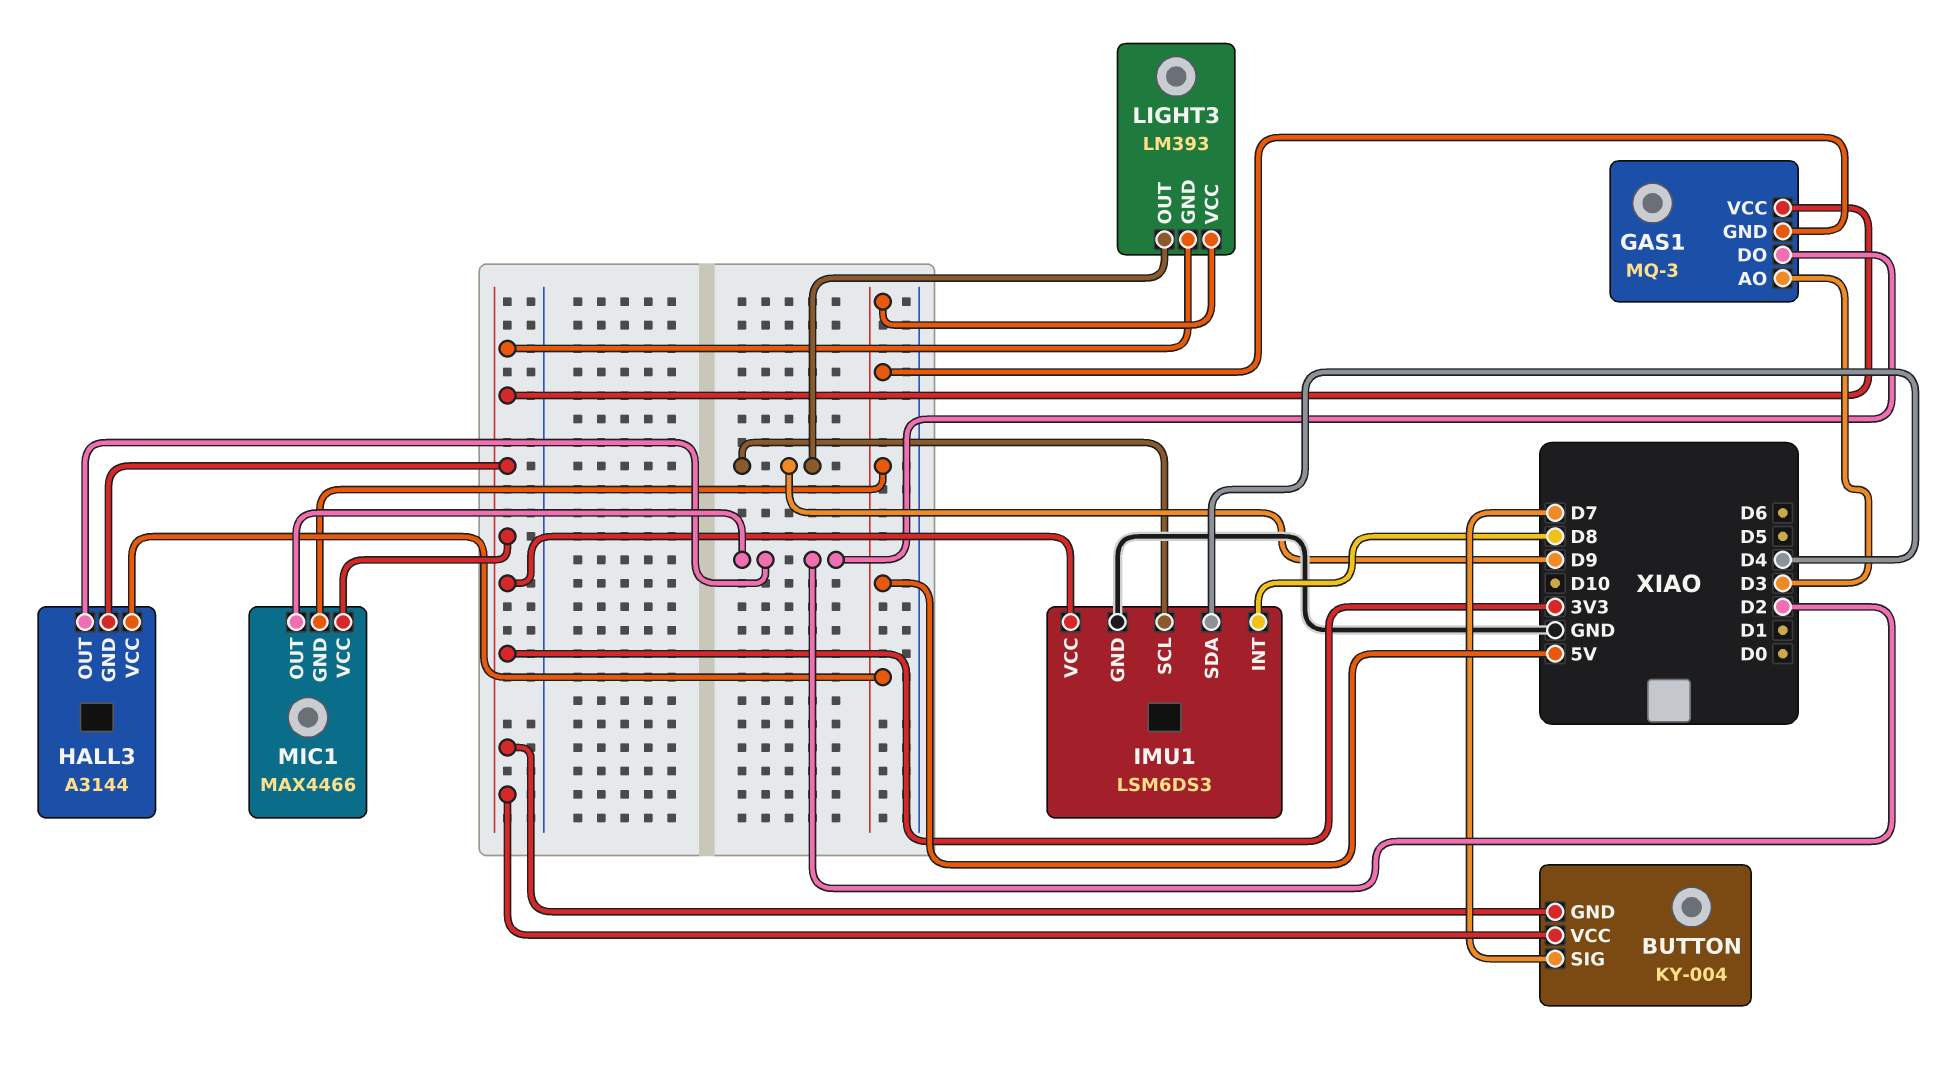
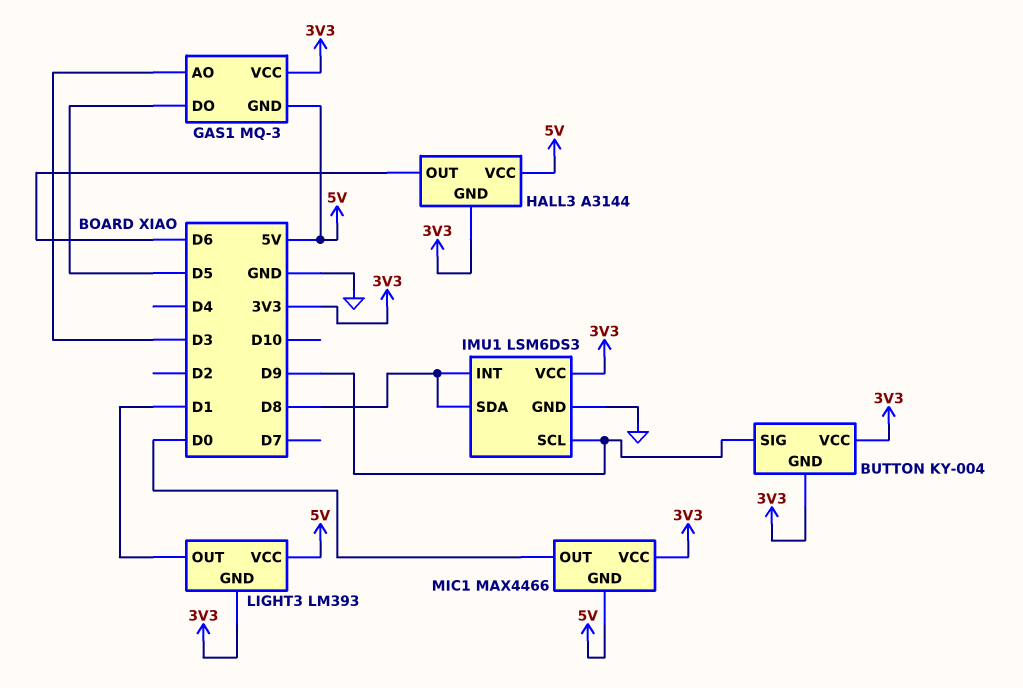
BUTTON pin SIG: D7 -> D9
GAS1 pin DO: D2 -> D5
HALL3 pin OUT: D2 -> D6
IMU1 pin SDA: D4 -> D8
LIGHT3 pin OUT: D9 -> D1
MIC1 pin OUT: D2 -> D0

